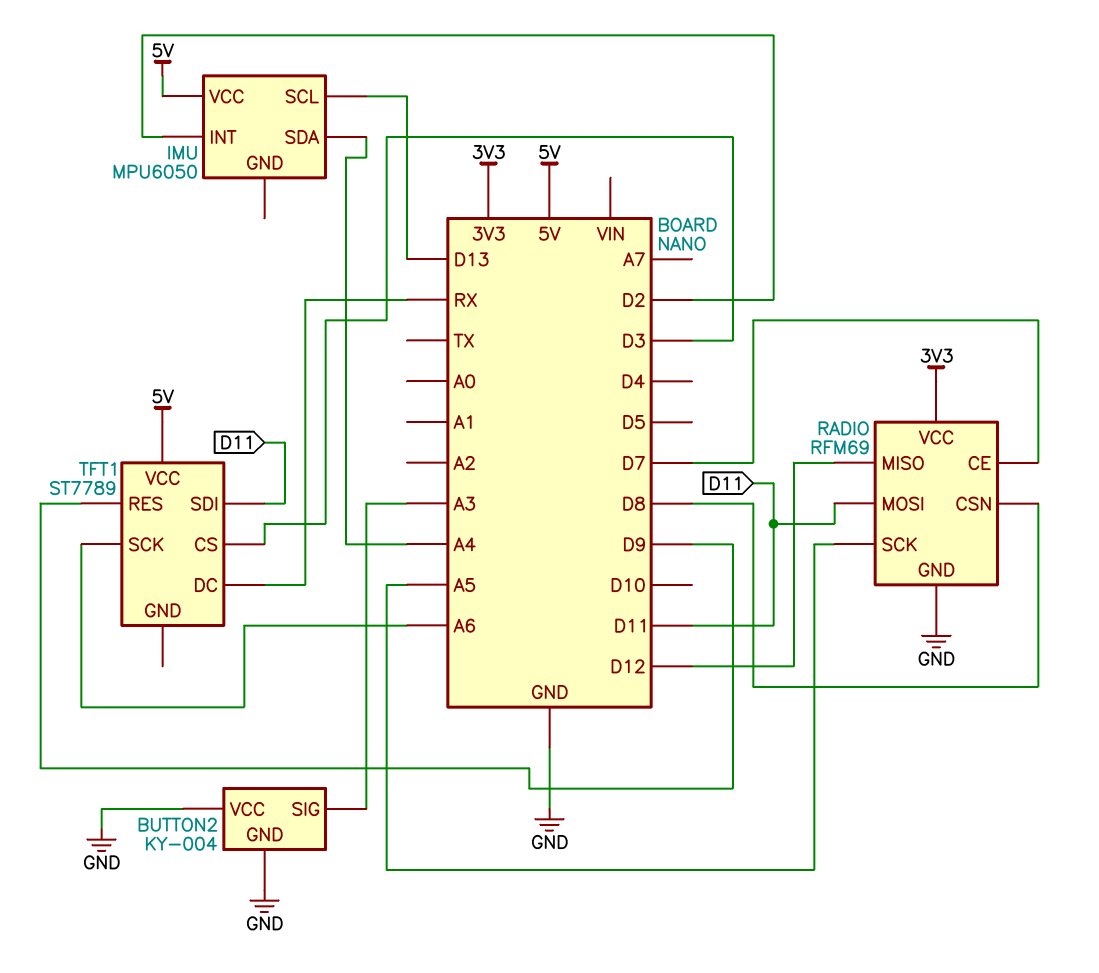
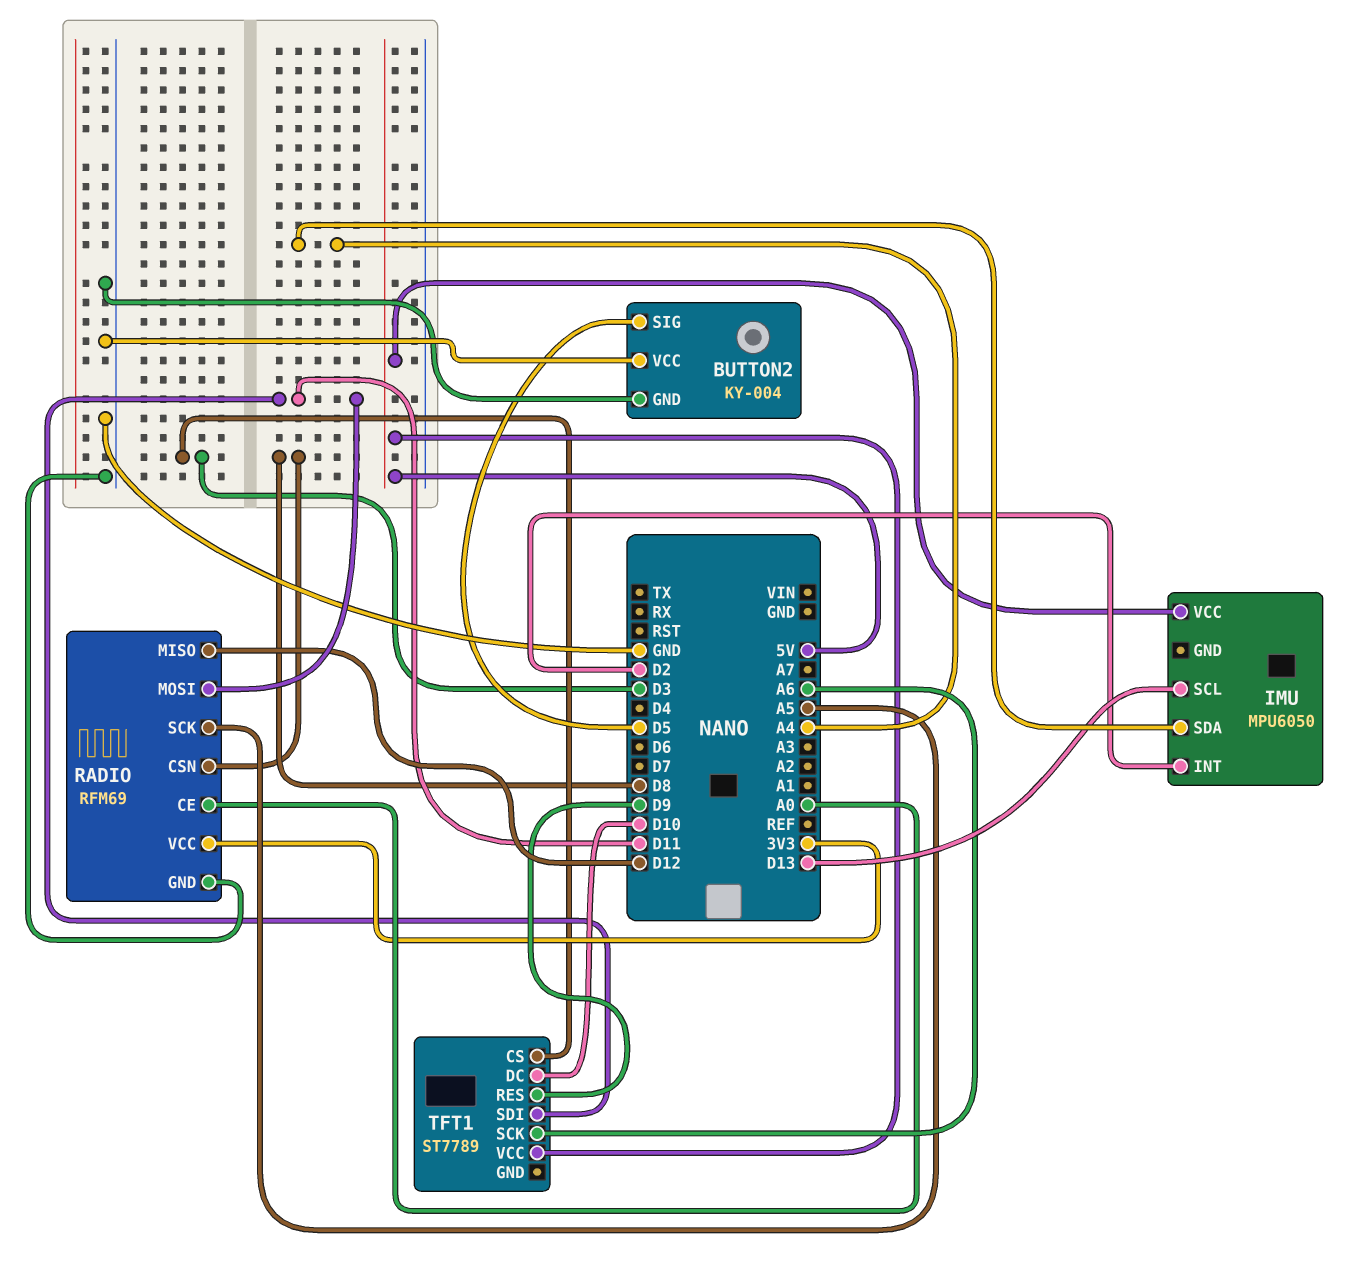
BUTTON2 pin SIG: A3 -> D5
RADIO pin CE: D7 -> A0
TFT1 pin DC: RX -> D10

